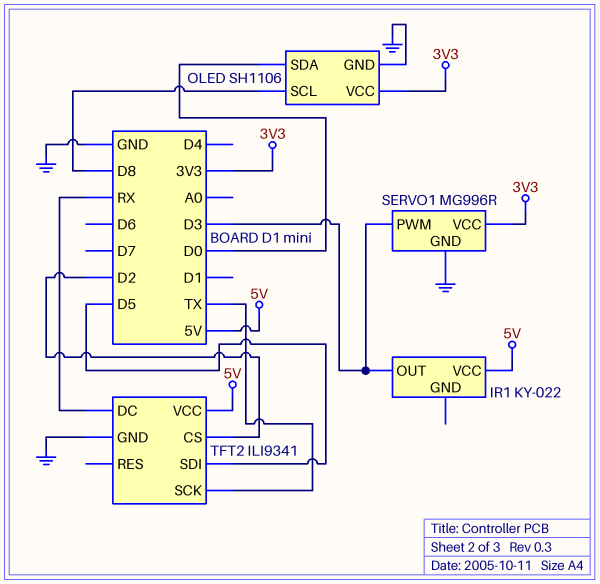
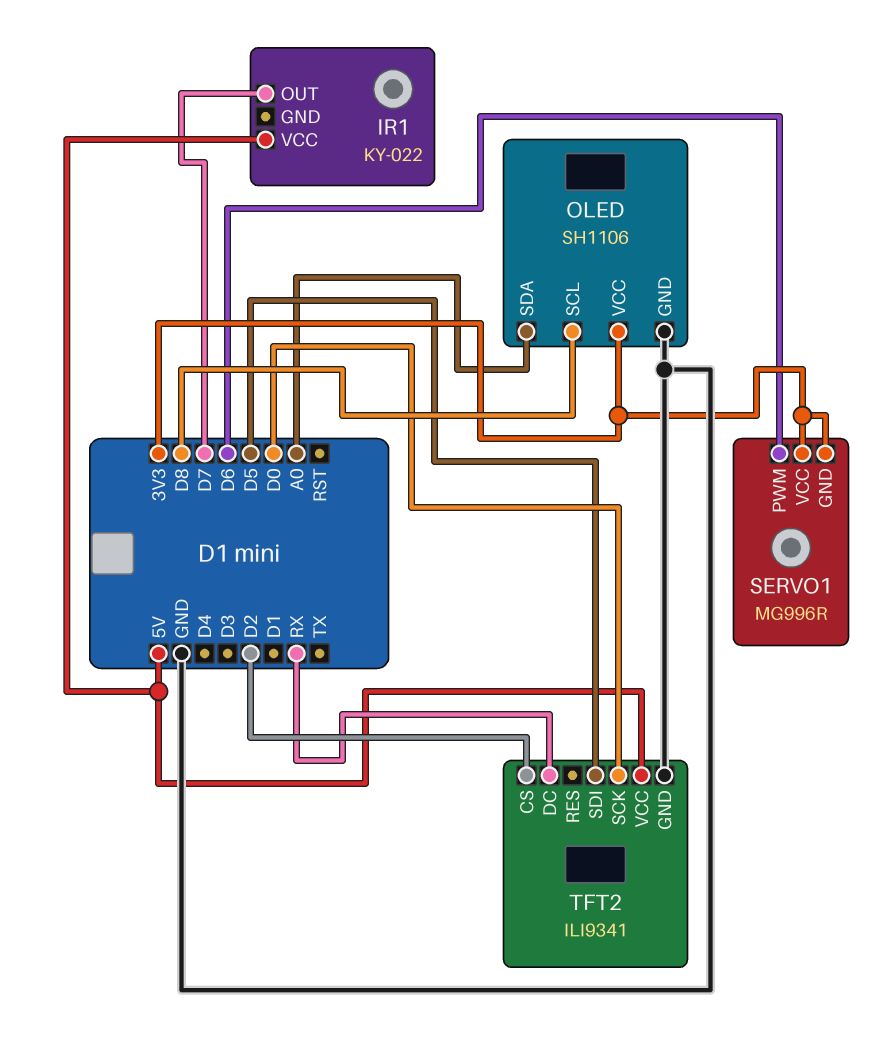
IR1 pin OUT: D3 -> D7
OLED pin SDA: D0 -> A0
SERVO1 pin GND: GND -> 3V3
SERVO1 pin PWM: D3 -> D6
TFT2 pin SCK: TX -> D0

